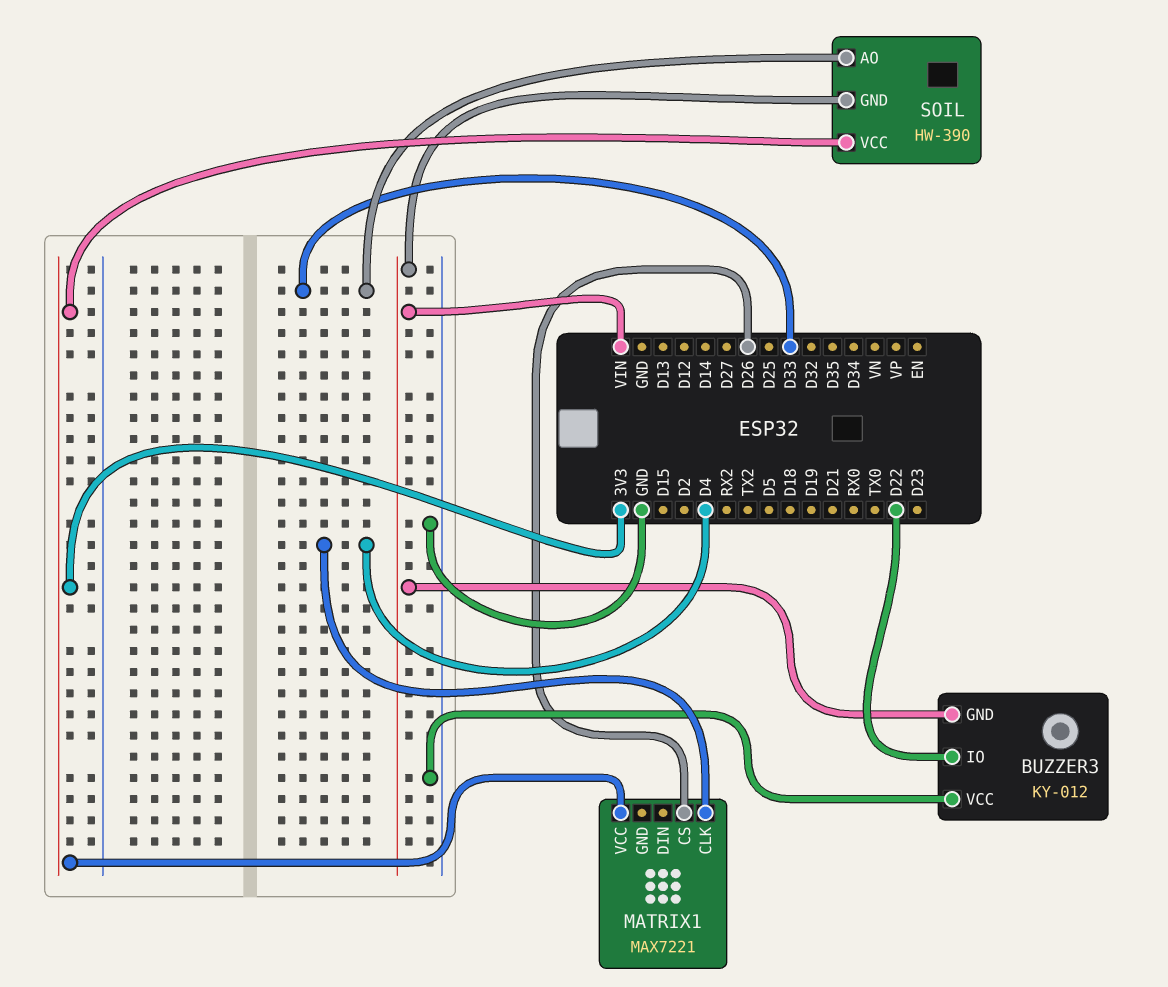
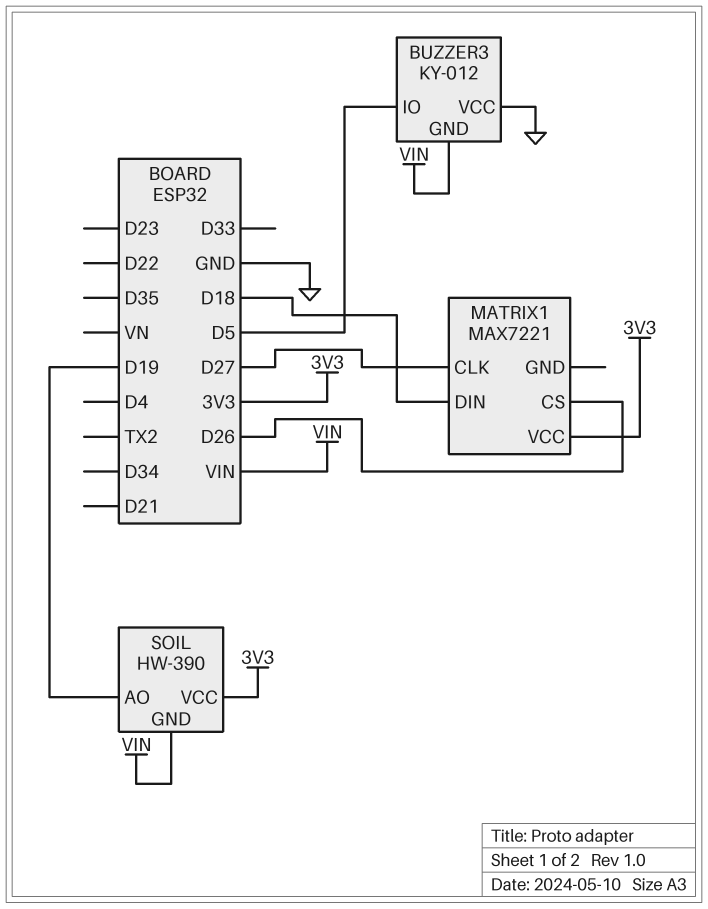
BUZZER3 pin IO: D22 -> D5
MATRIX1 pin CLK: D4 -> D27
MATRIX1 pin DIN: none -> D18
SOIL pin AO: D33 -> D19

